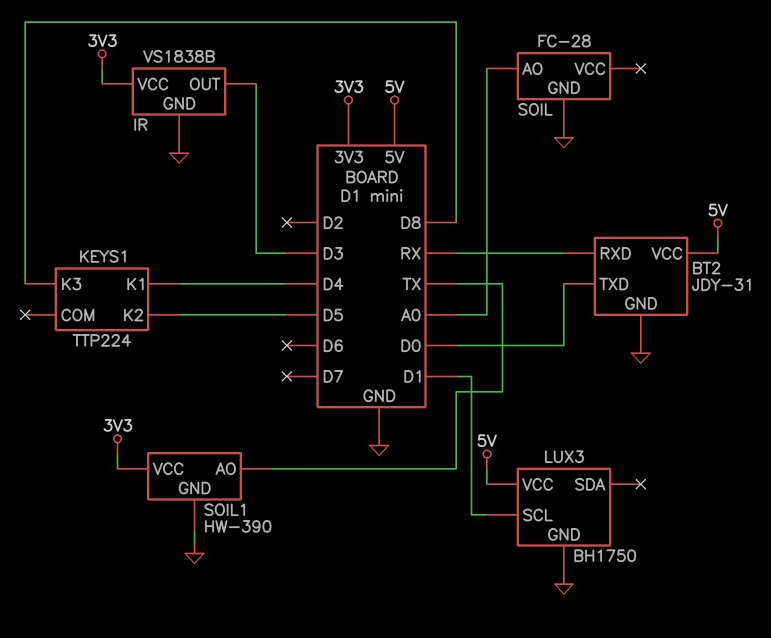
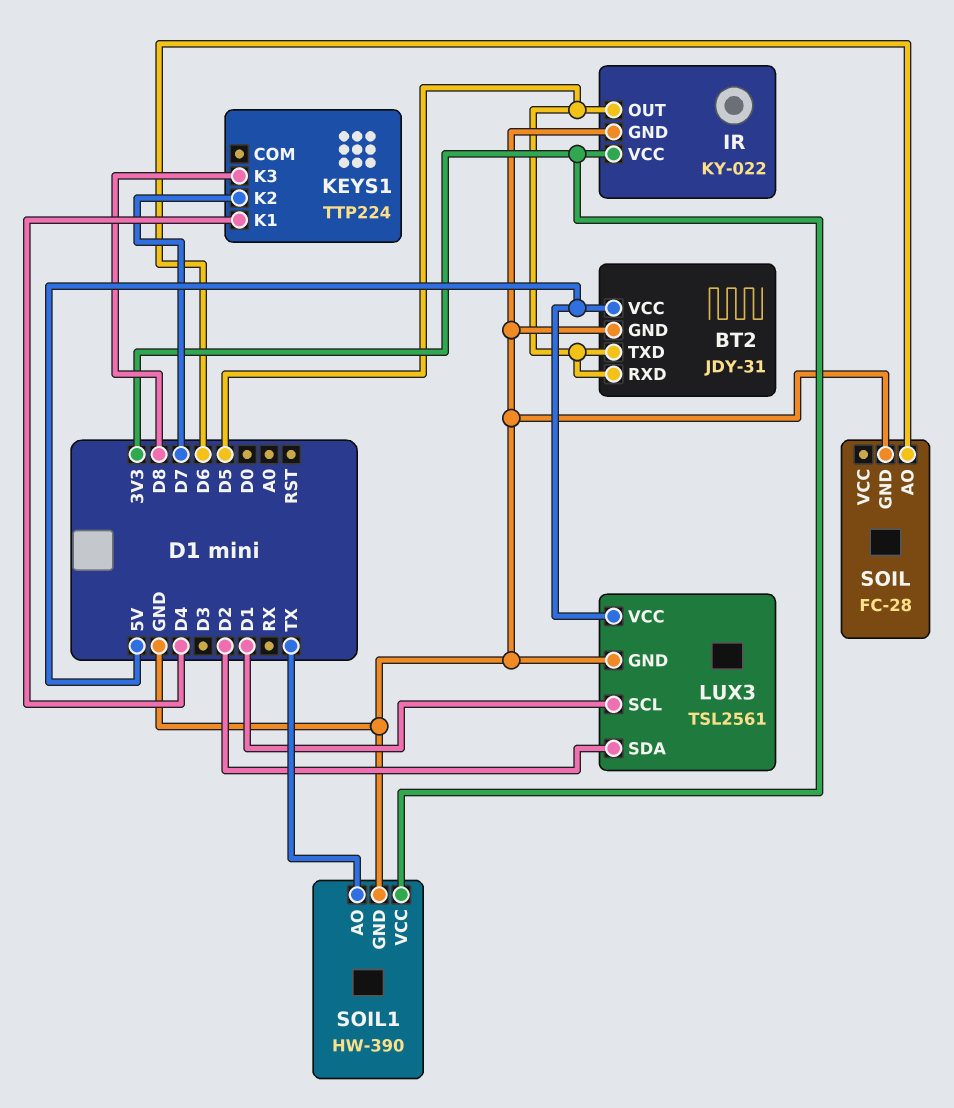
BT2 pin RXD: RX -> D5
BT2 pin TXD: D0 -> D5
IR: VS1838B -> KY-022
IR pin OUT: D3 -> D5
KEYS1 pin K2: D5 -> D7
LUX3: BH1750 -> TSL2561
LUX3 pin SDA: none -> D2
SOIL pin AO: A0 -> D6

